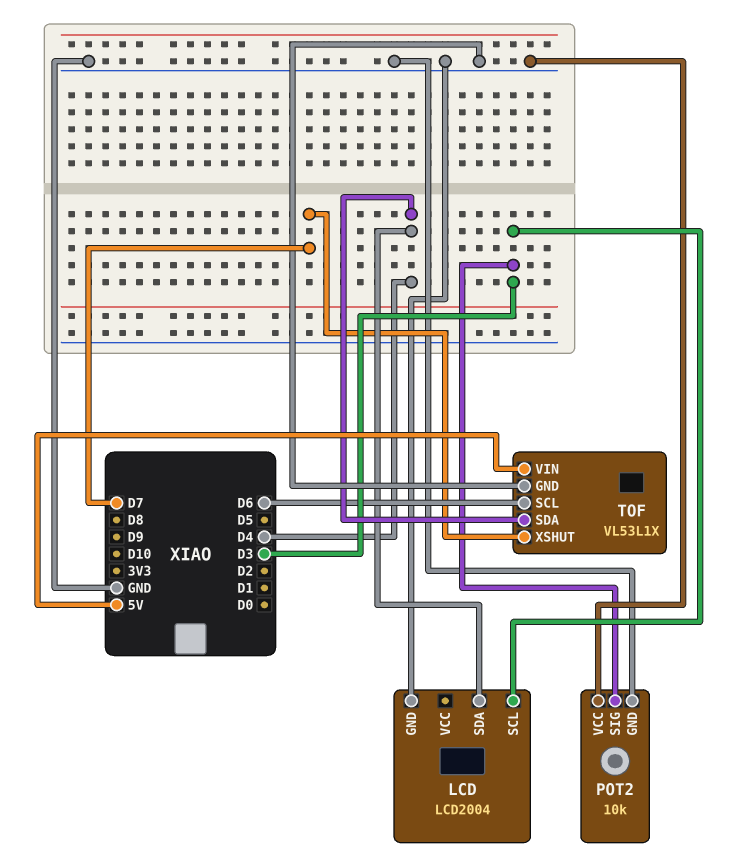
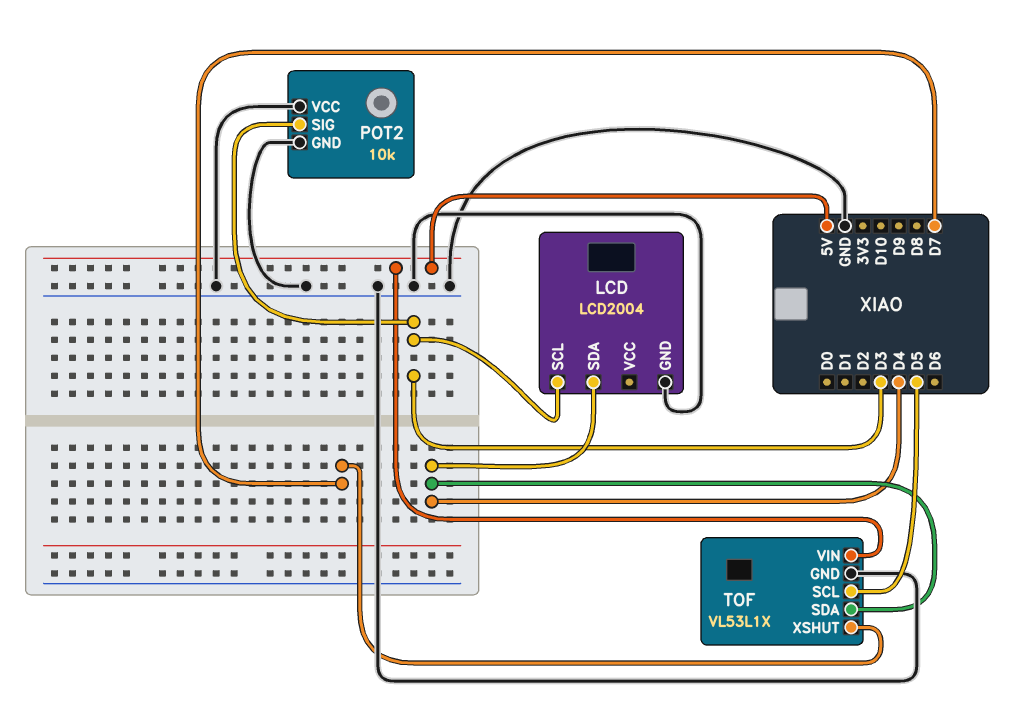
TOF pin SCL: D6 -> D5

